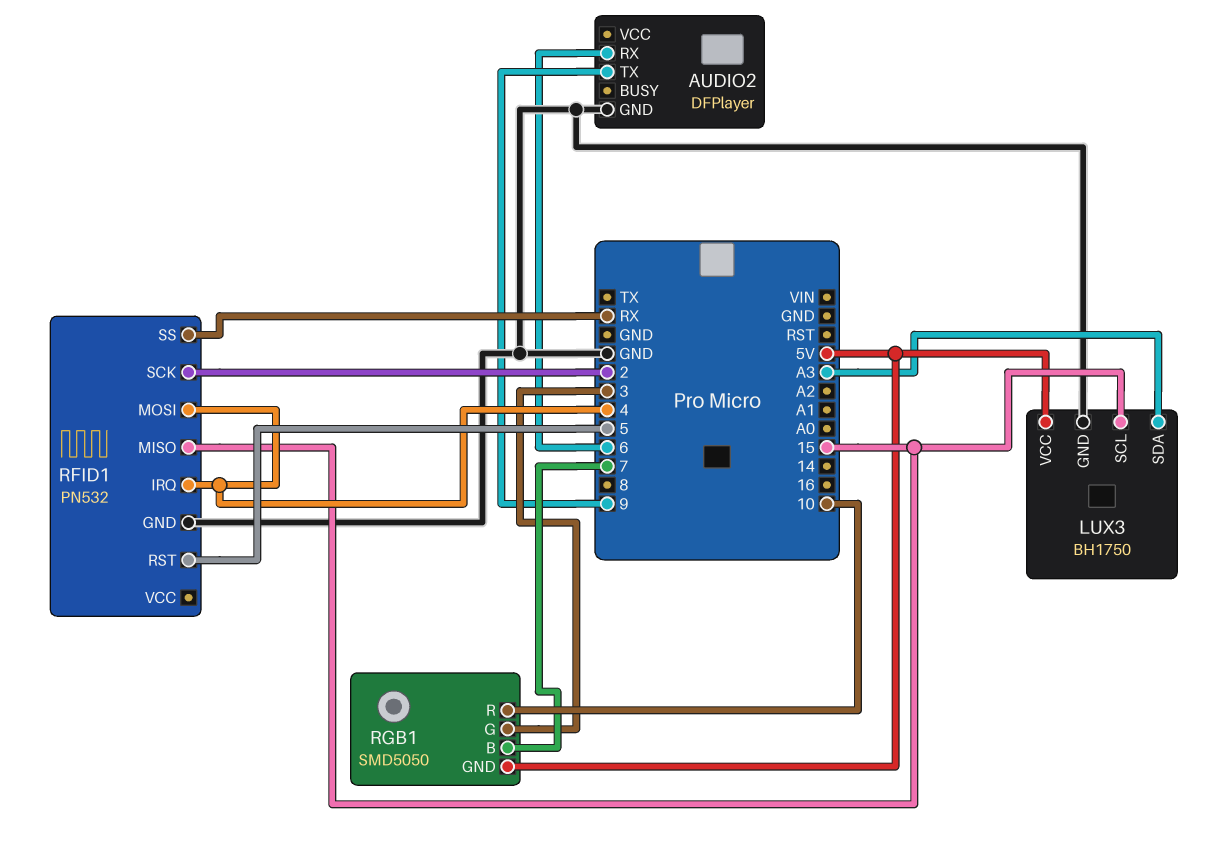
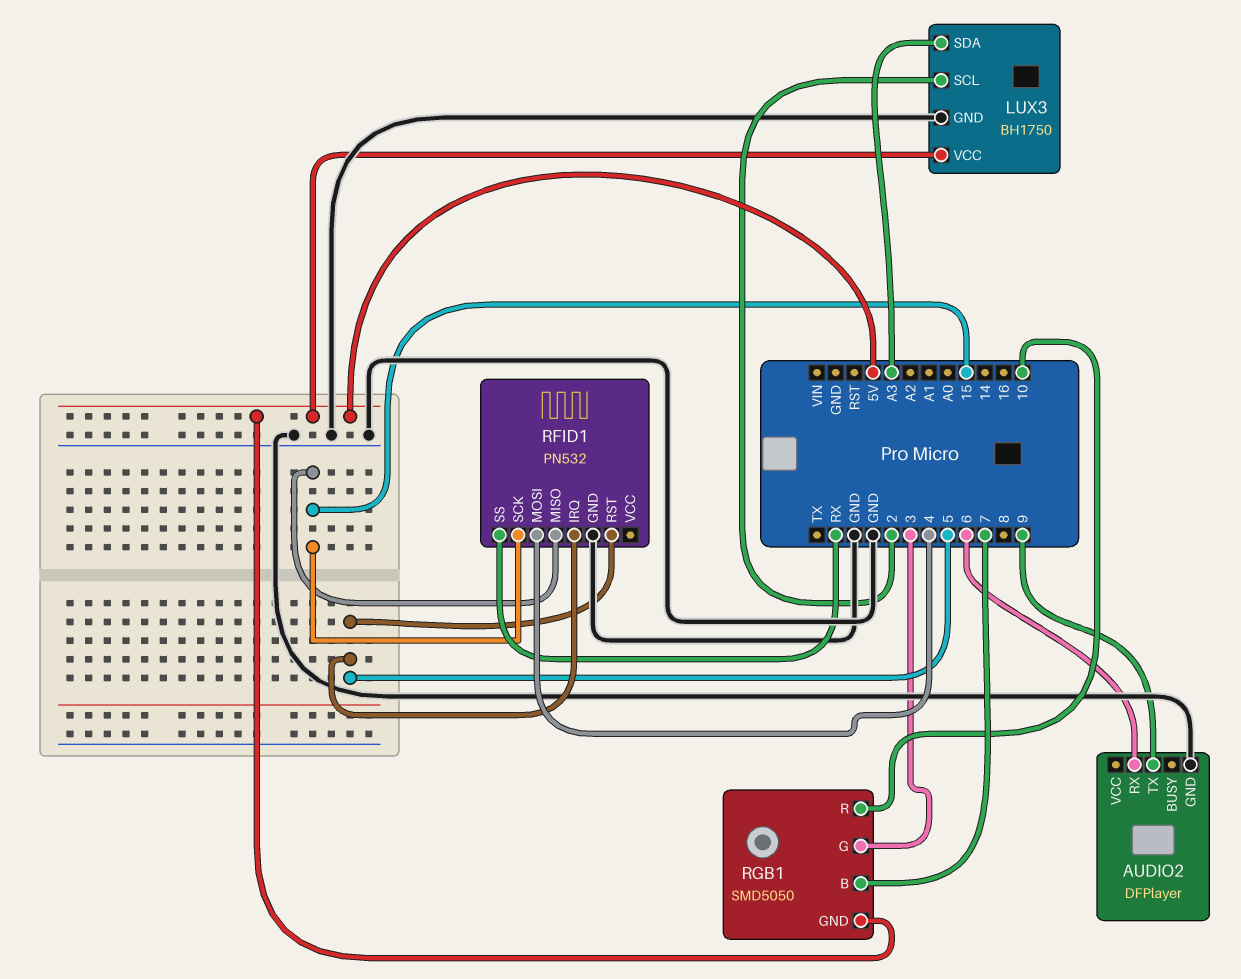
LUX3 pin SCL: 15 -> 2
RFID1 pin IRQ: 4 -> 5
RFID1 pin SCK: 2 -> 15

